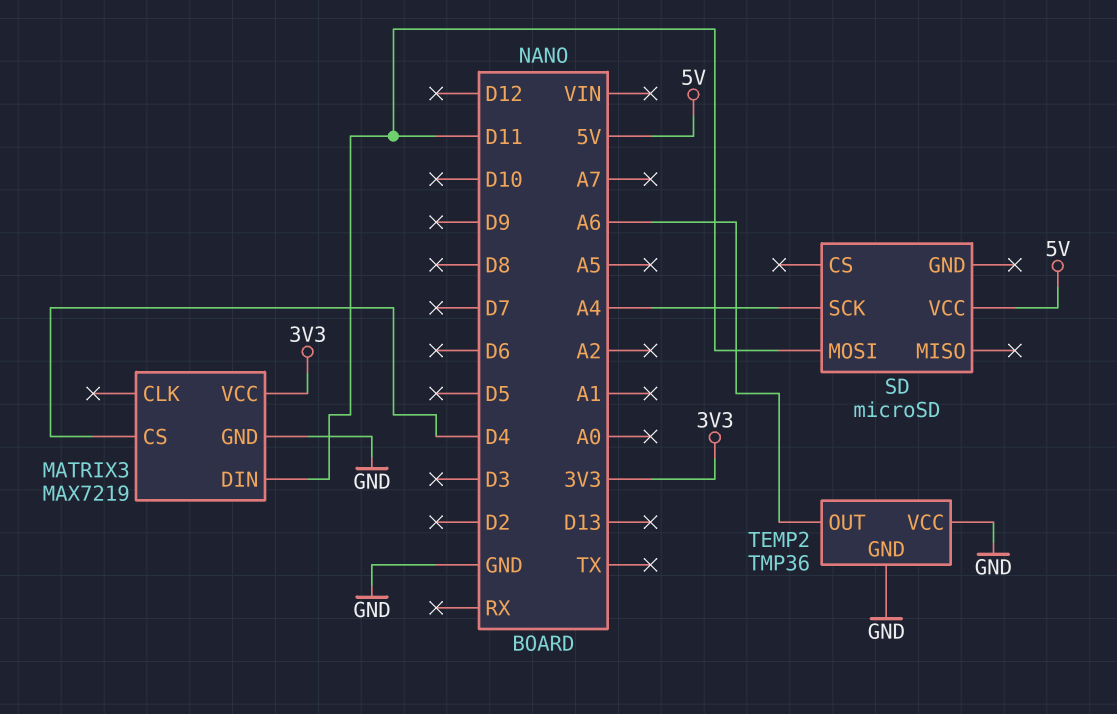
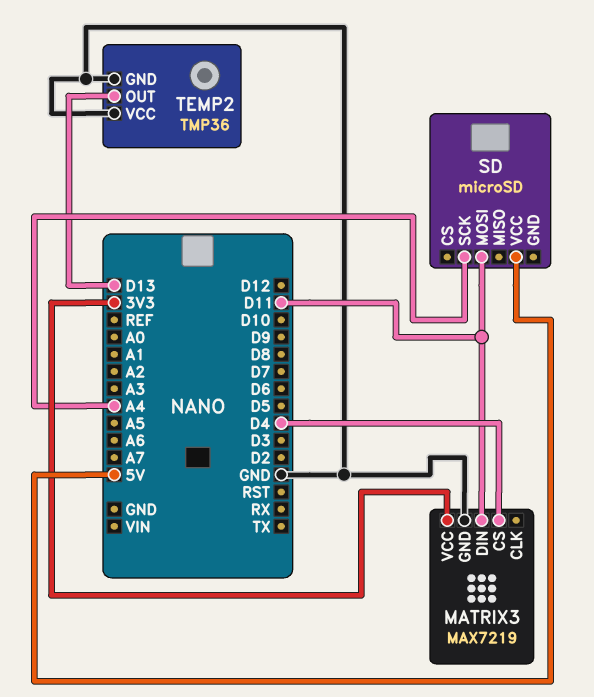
TEMP2 pin OUT: A6 -> D13

